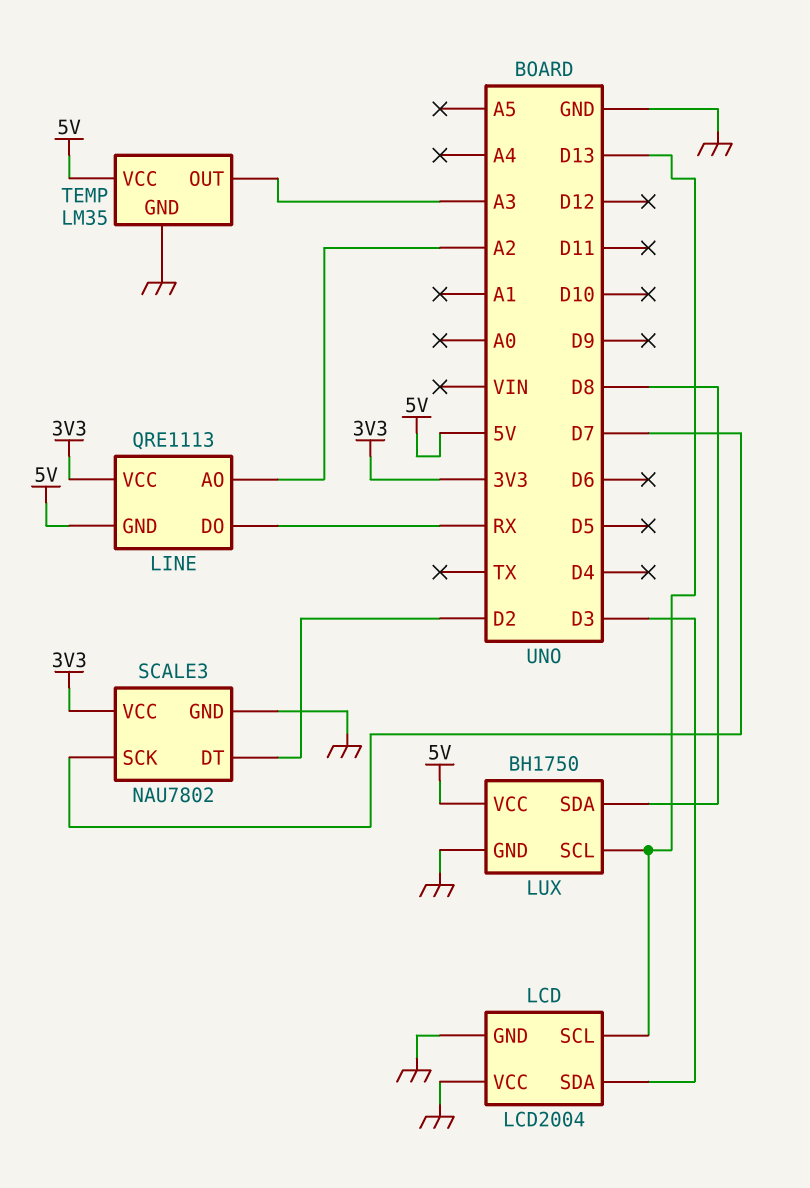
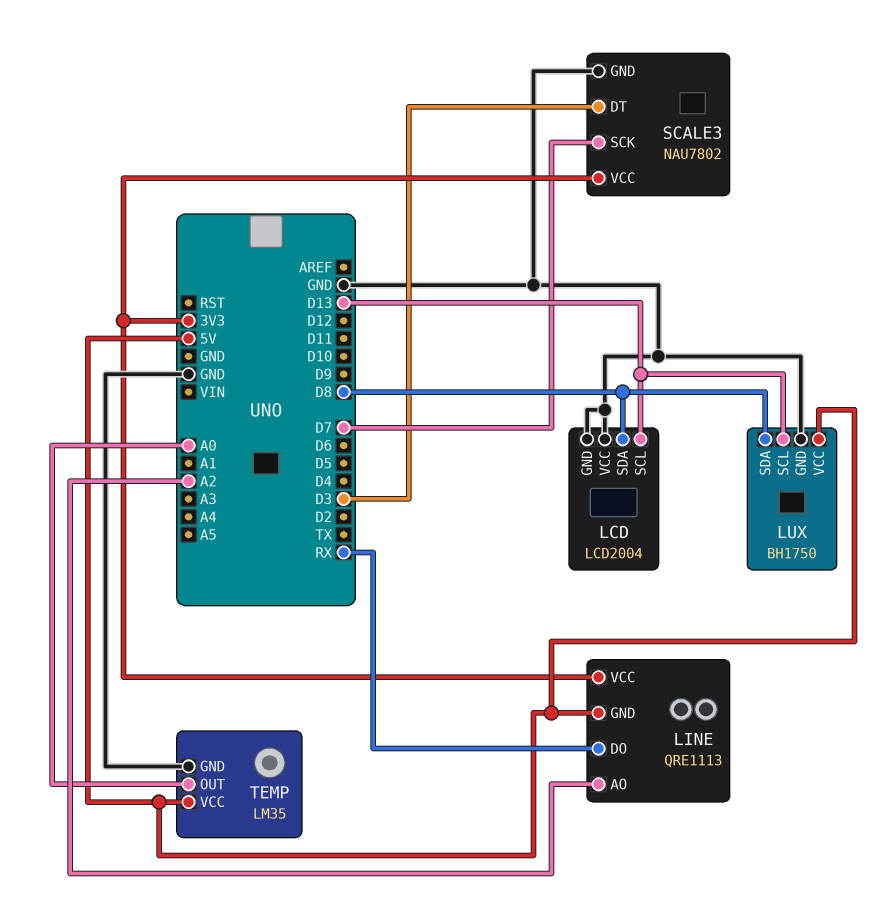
LCD pin SDA: D3 -> D8
SCALE3 pin DT: D2 -> D3
TEMP pin OUT: A3 -> A0

